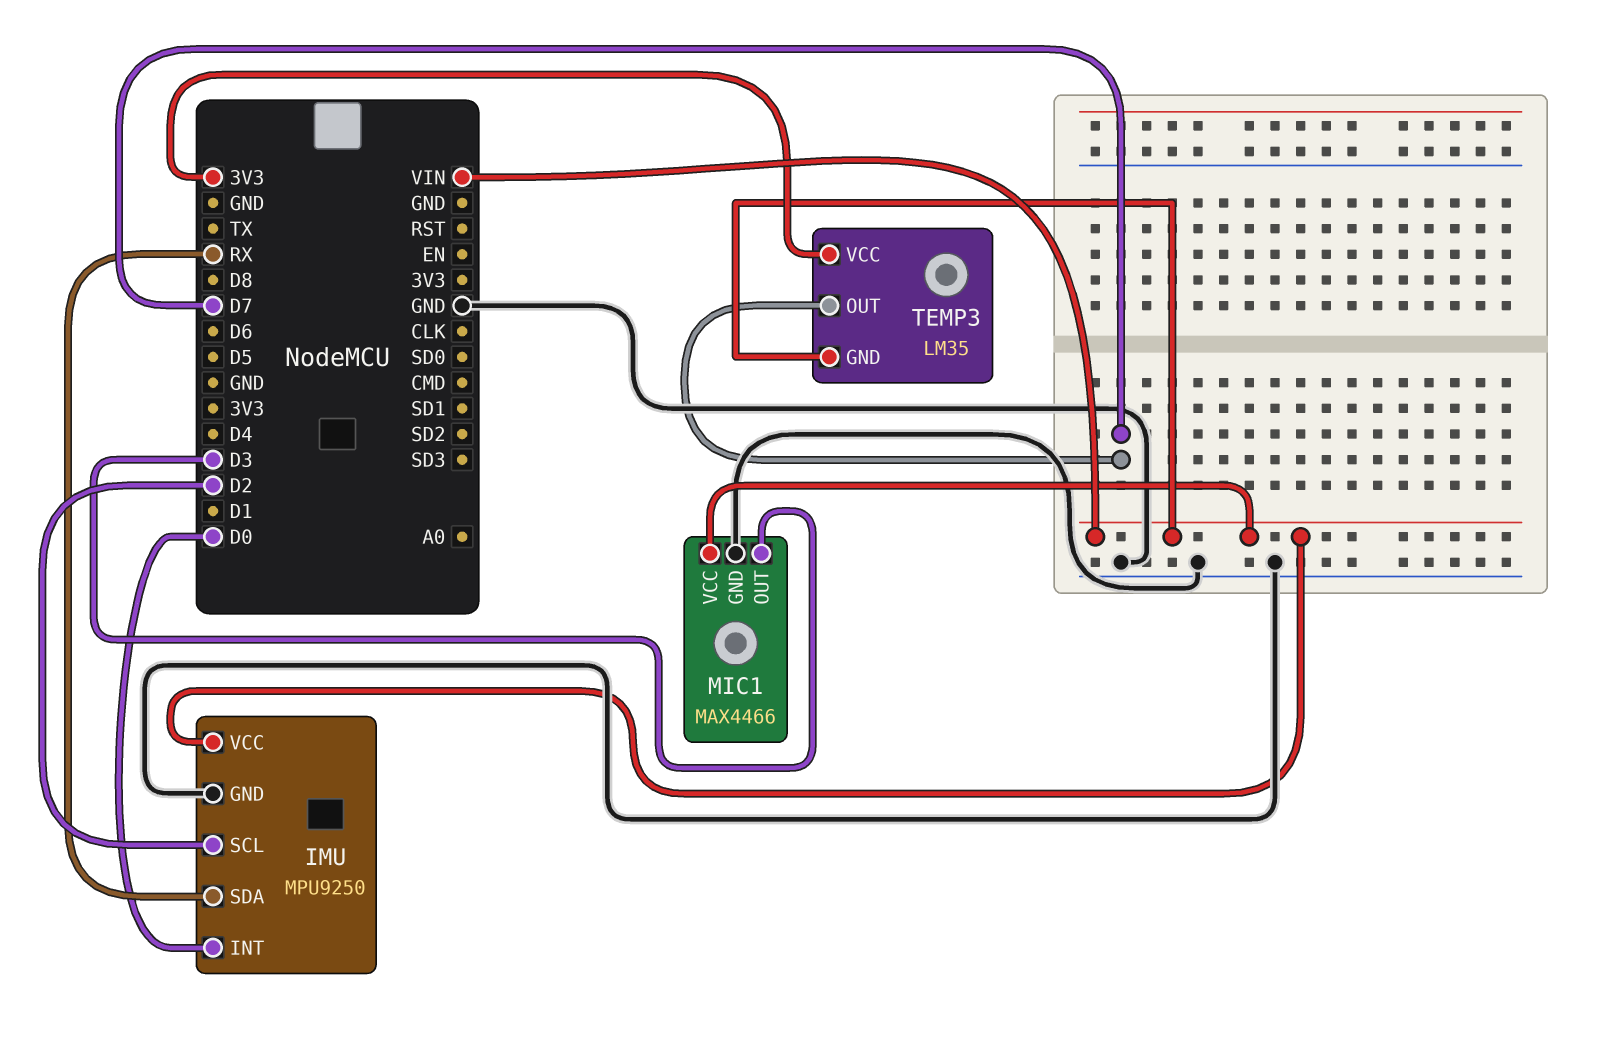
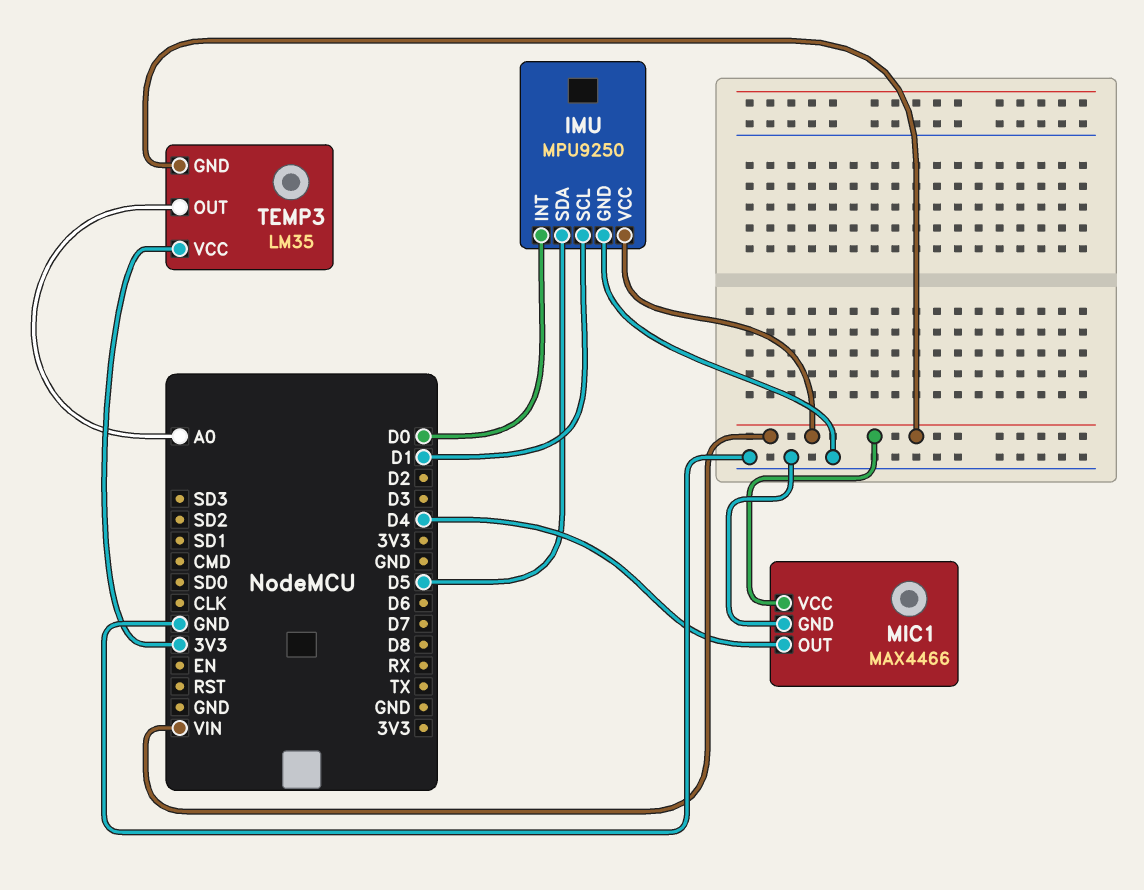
IMU pin SCL: D2 -> D1
IMU pin SDA: RX -> D5
MIC1 pin OUT: D3 -> D4
TEMP3 pin OUT: D7 -> A0

